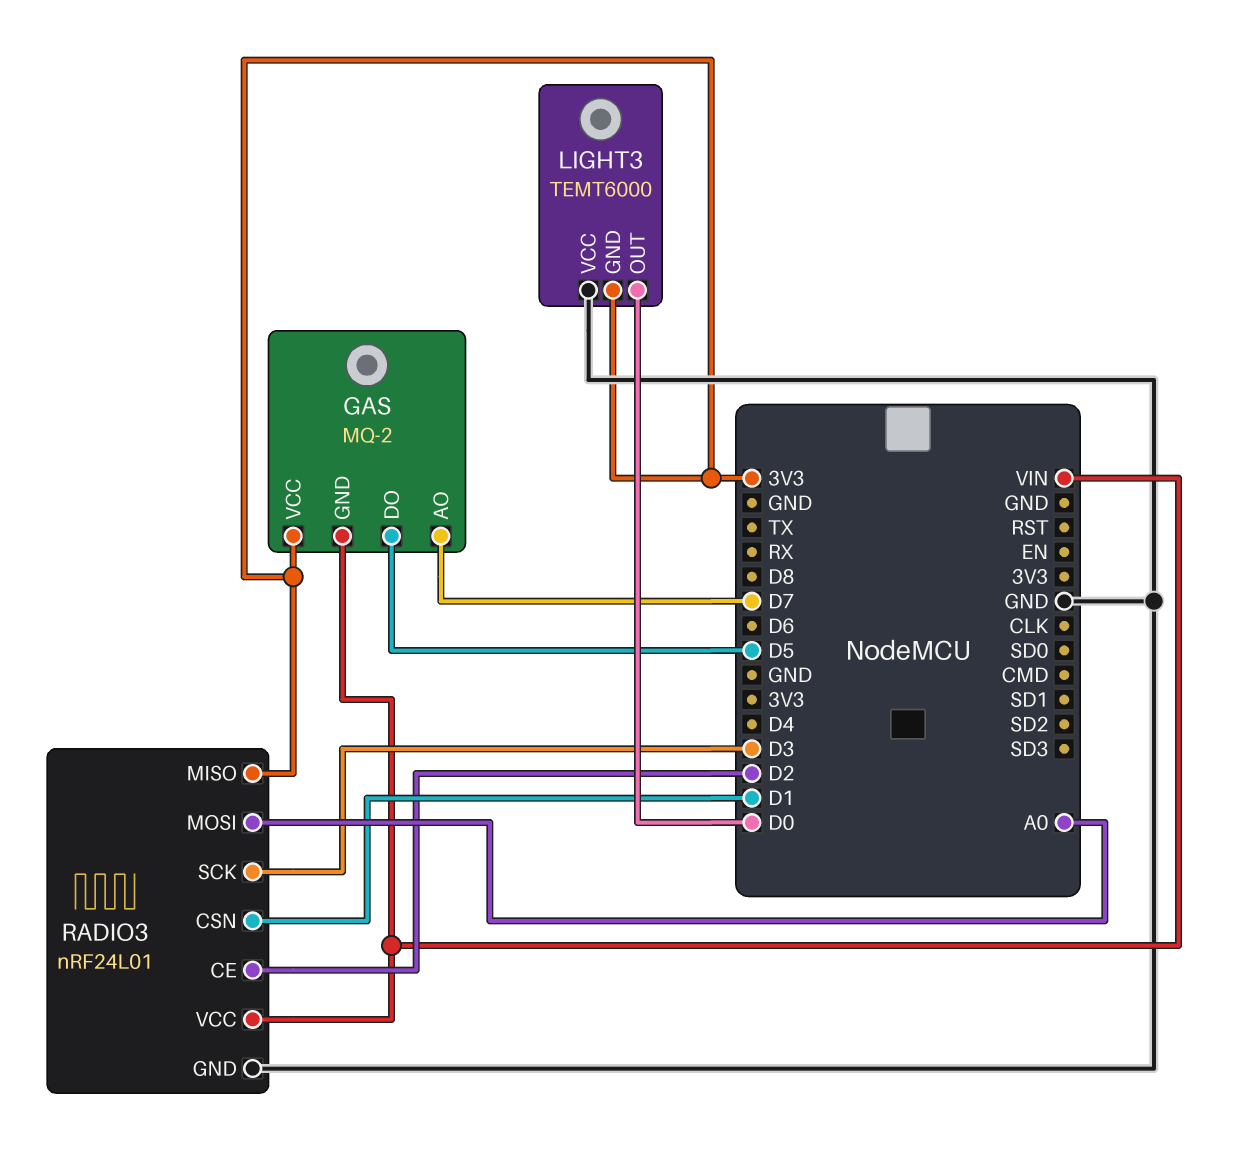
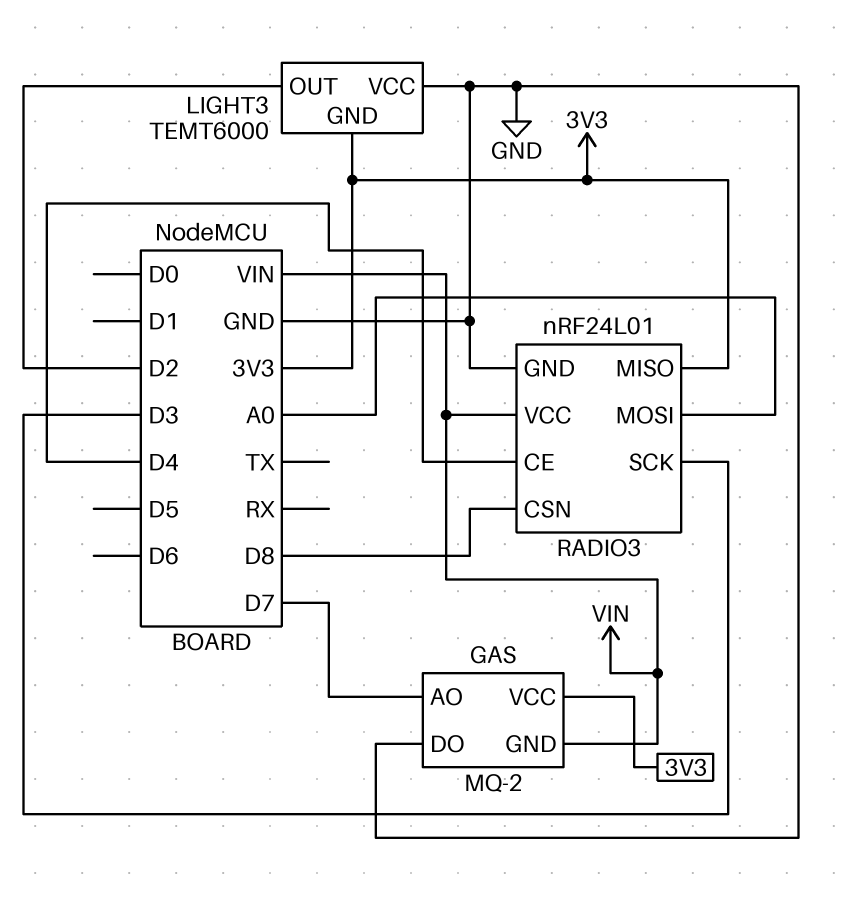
GAS pin DO: D5 -> GND
LIGHT3 pin OUT: D0 -> D2
RADIO3 pin CE: D2 -> D4
RADIO3 pin CSN: D1 -> D8

